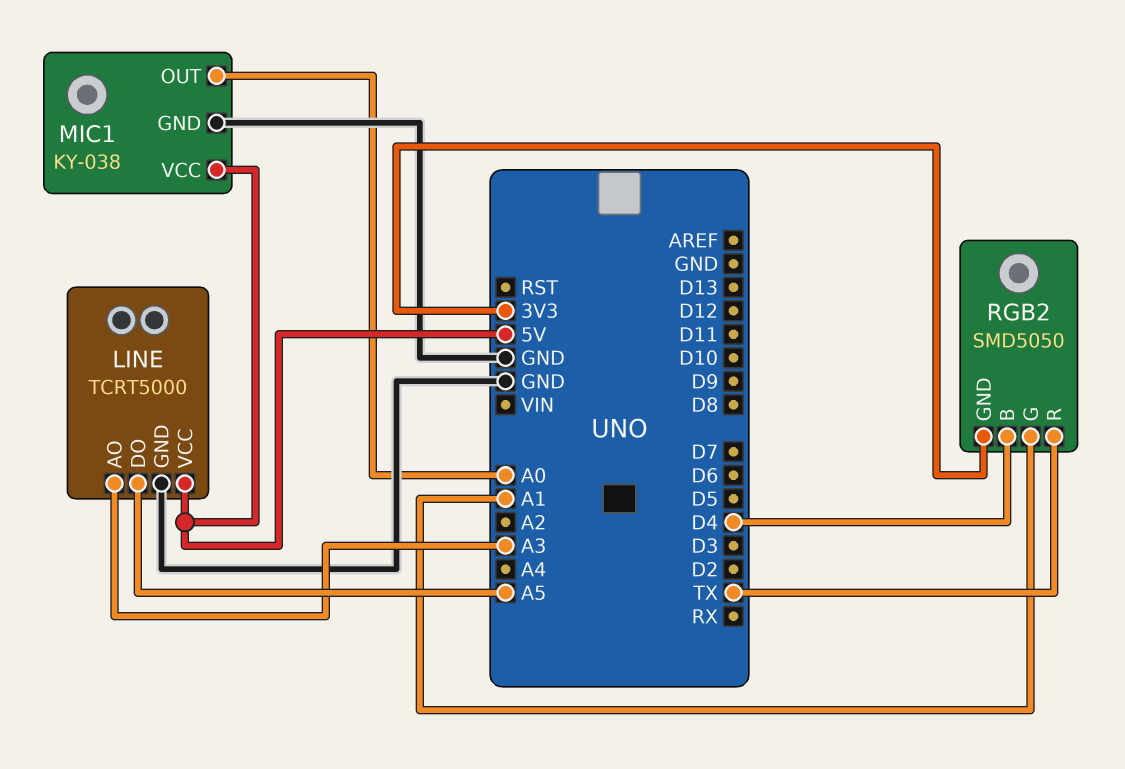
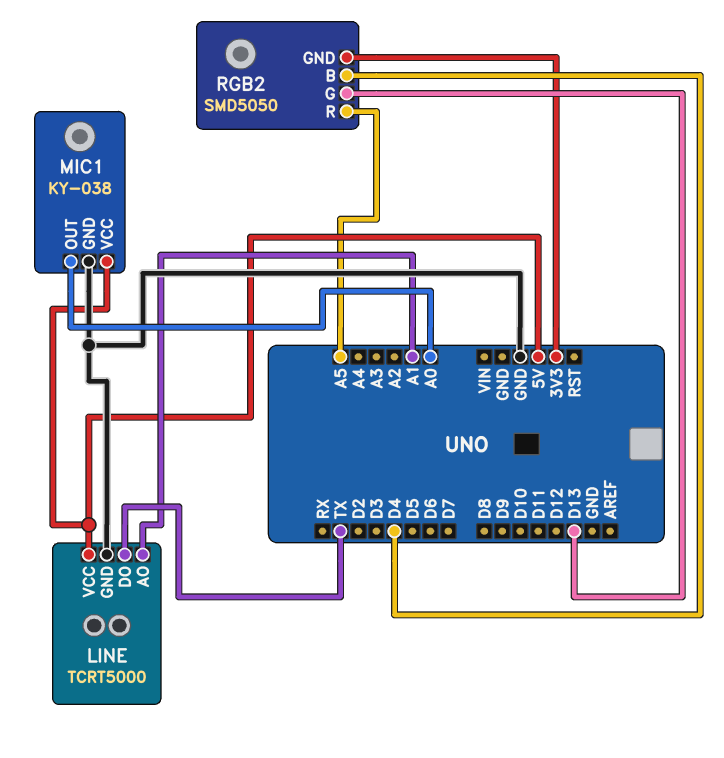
LINE pin AO: A3 -> A1
LINE pin DO: A5 -> TX
RGB2 pin G: A1 -> D13
RGB2 pin R: TX -> A5

